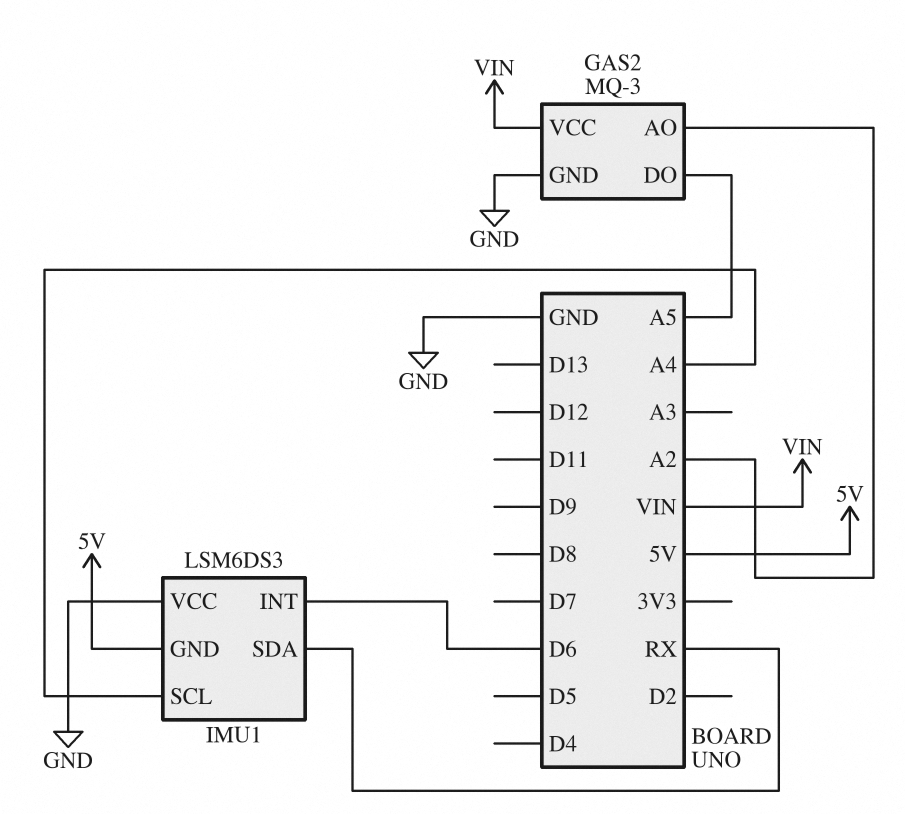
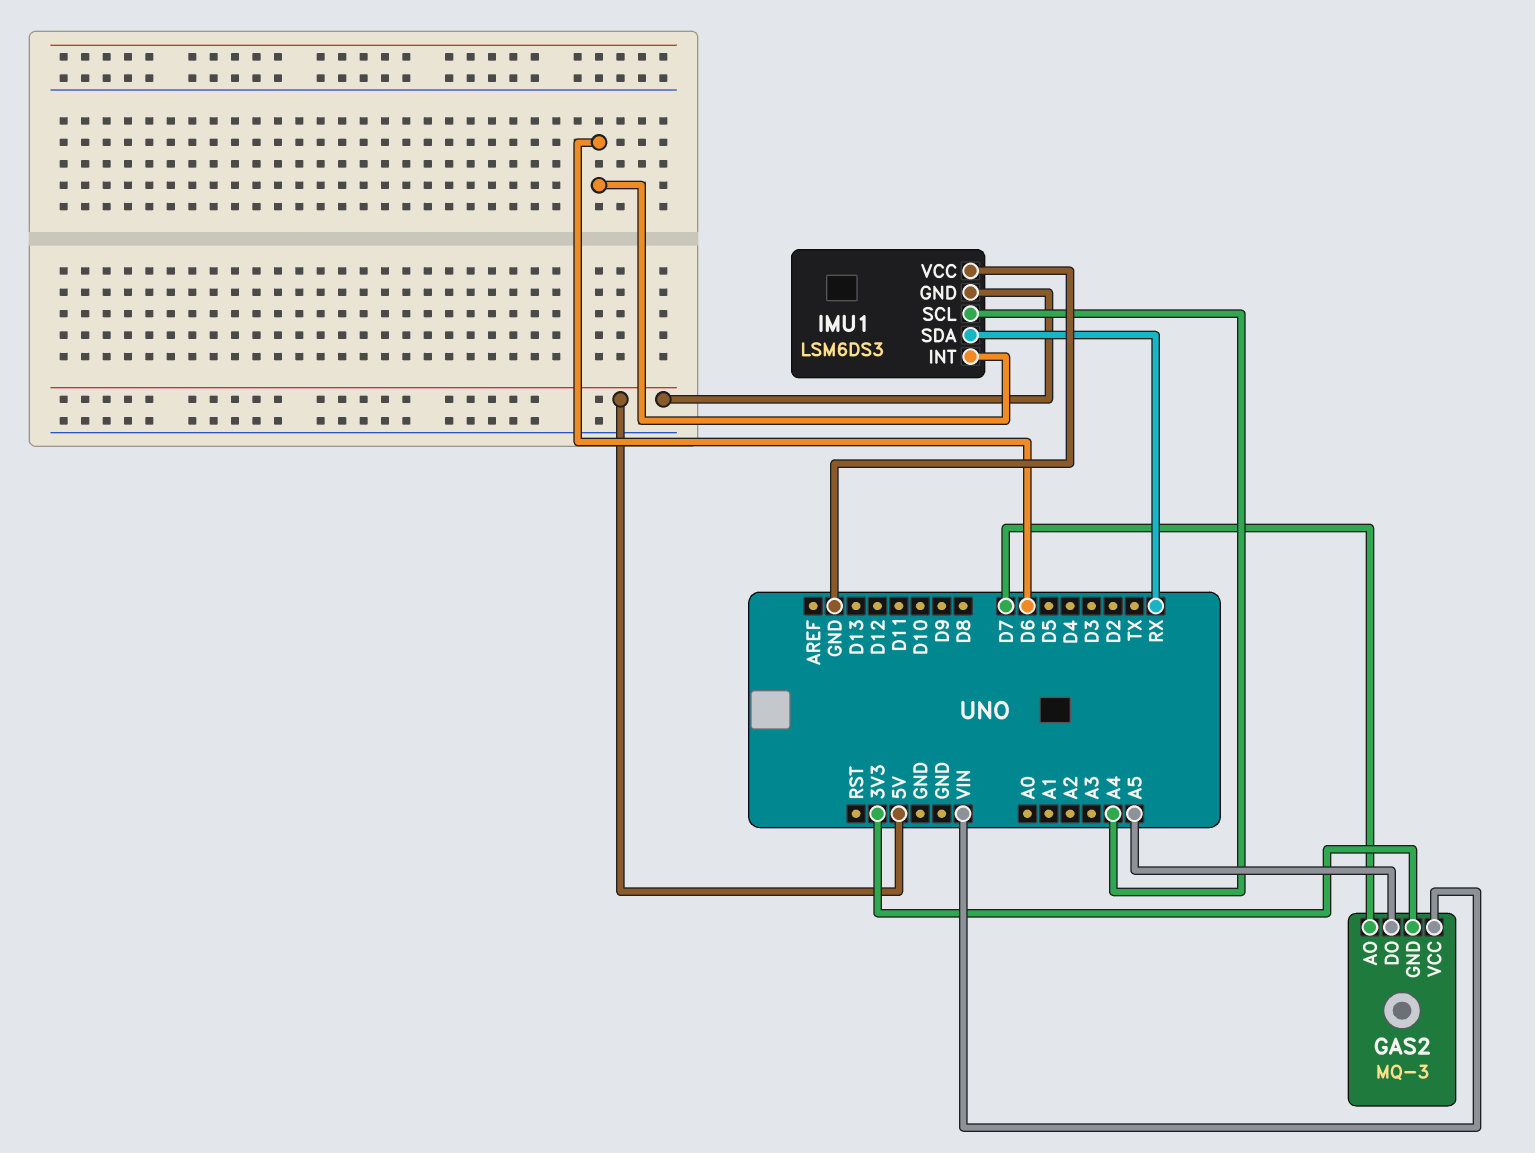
GAS2 pin AO: A2 -> D7
GAS2 pin GND: GND -> 3V3

